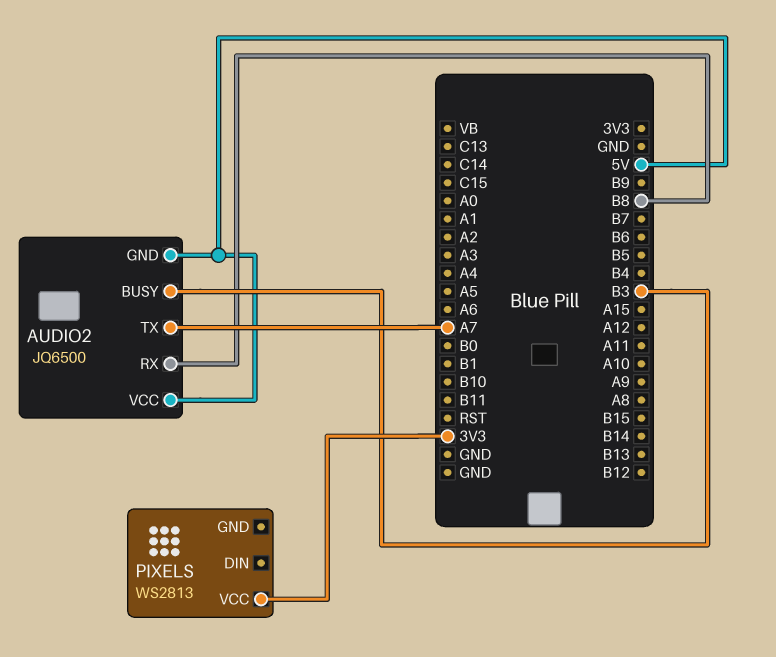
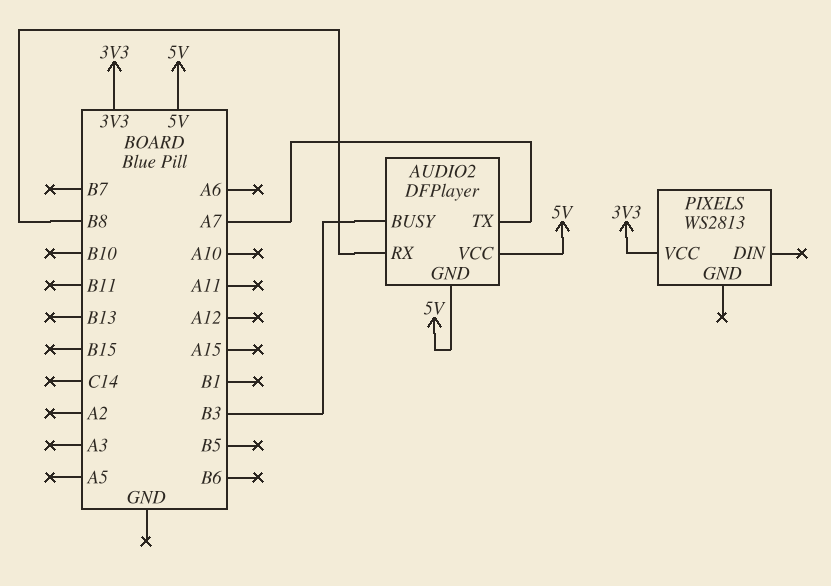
AUDIO2: JQ6500 -> DFPlayer

